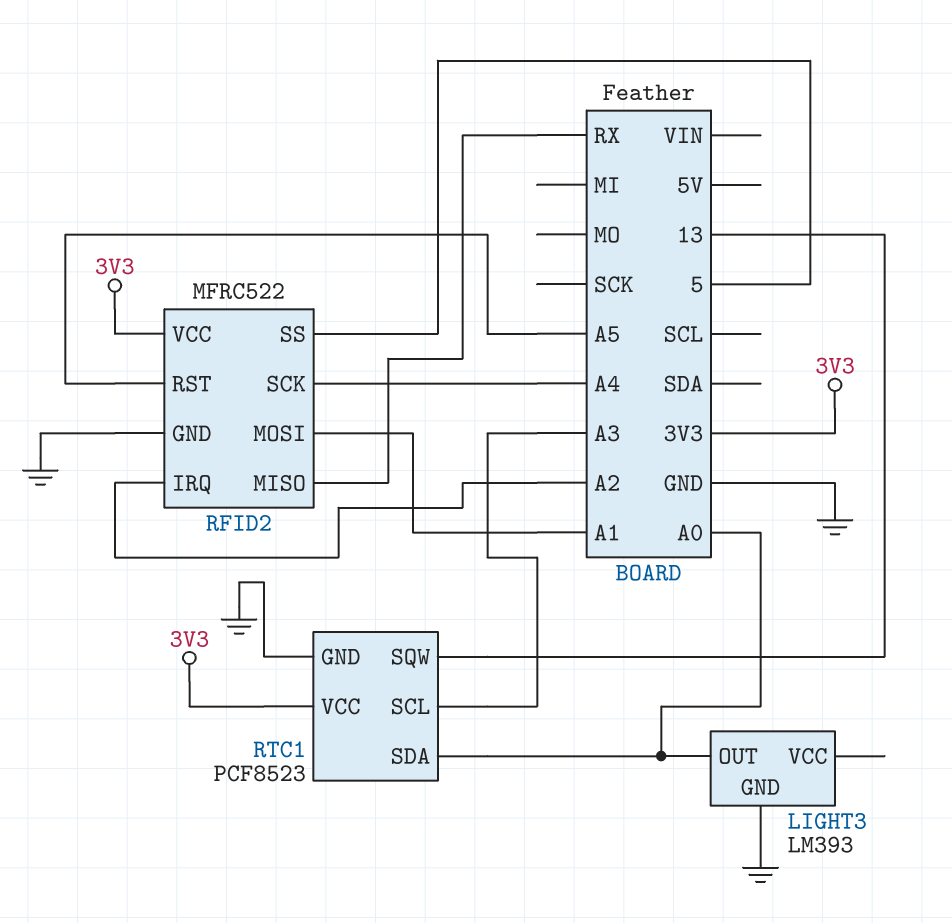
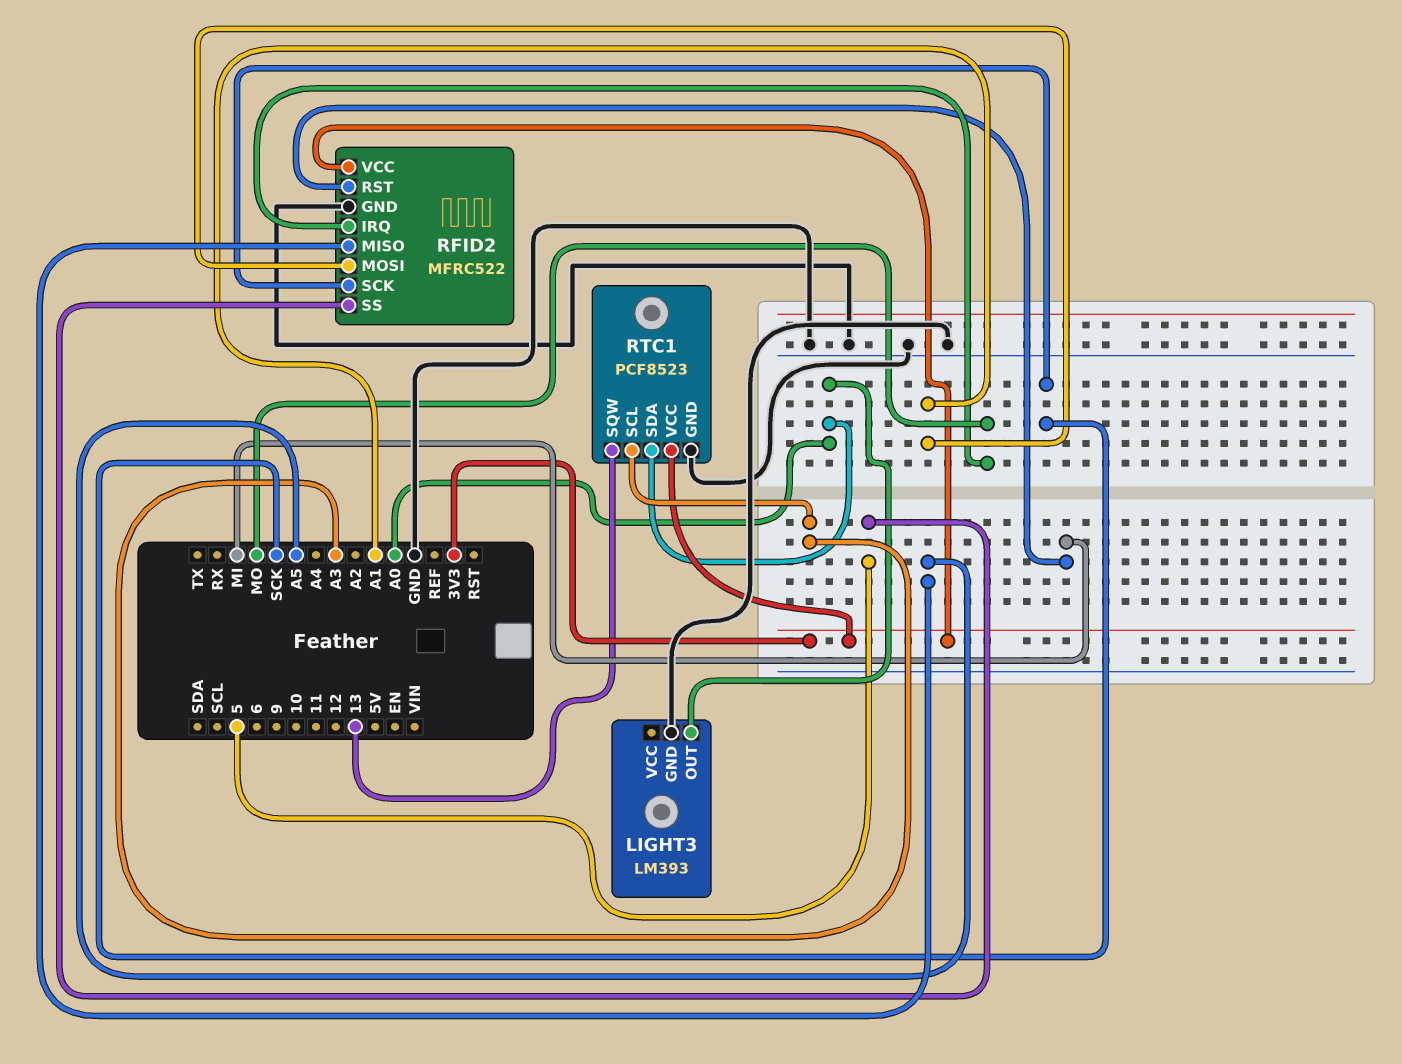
RFID2 pin IRQ: A2 -> MO
RFID2 pin MISO: RX -> A5
RFID2 pin RST: A5 -> MI
RFID2 pin SCK: A4 -> SCK

